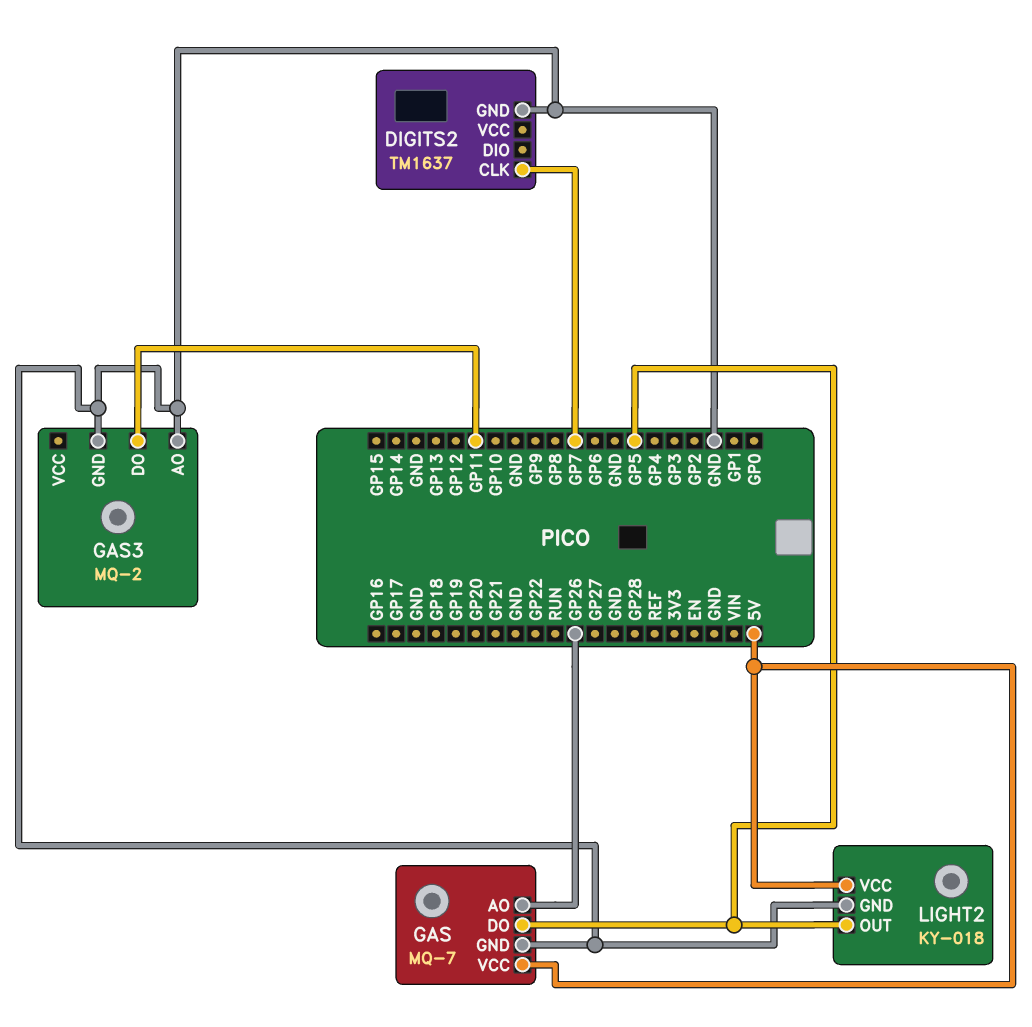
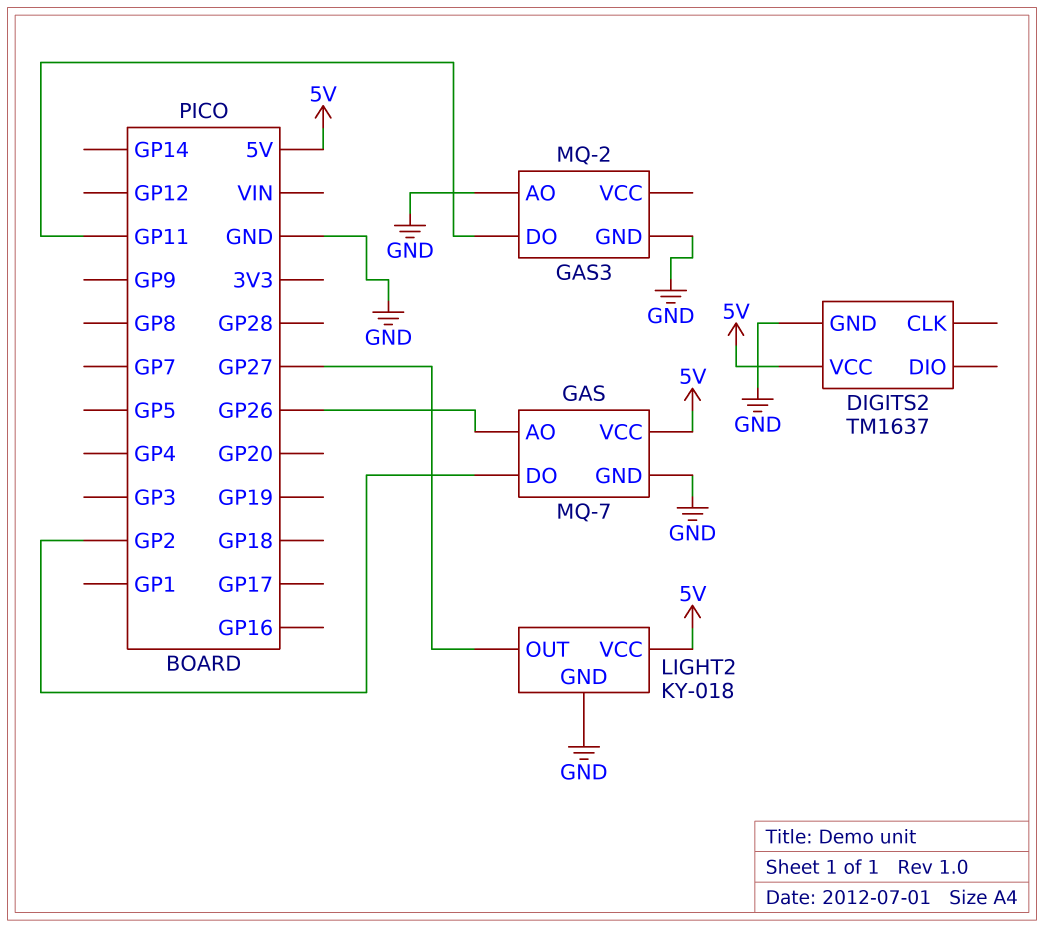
DIGITS2 pin CLK: GP7 -> none
DIGITS2 pin VCC: none -> 5V
GAS pin DO: GP5 -> GP2
LIGHT2 pin OUT: GP5 -> GP27

